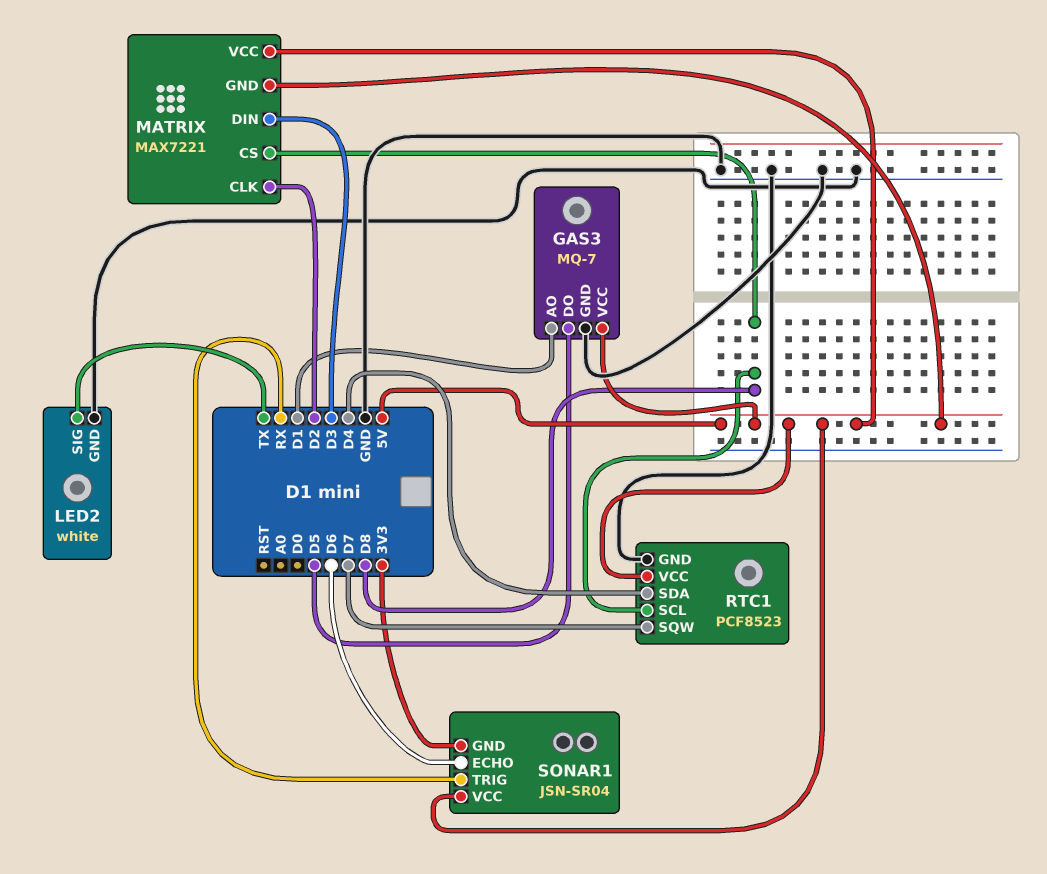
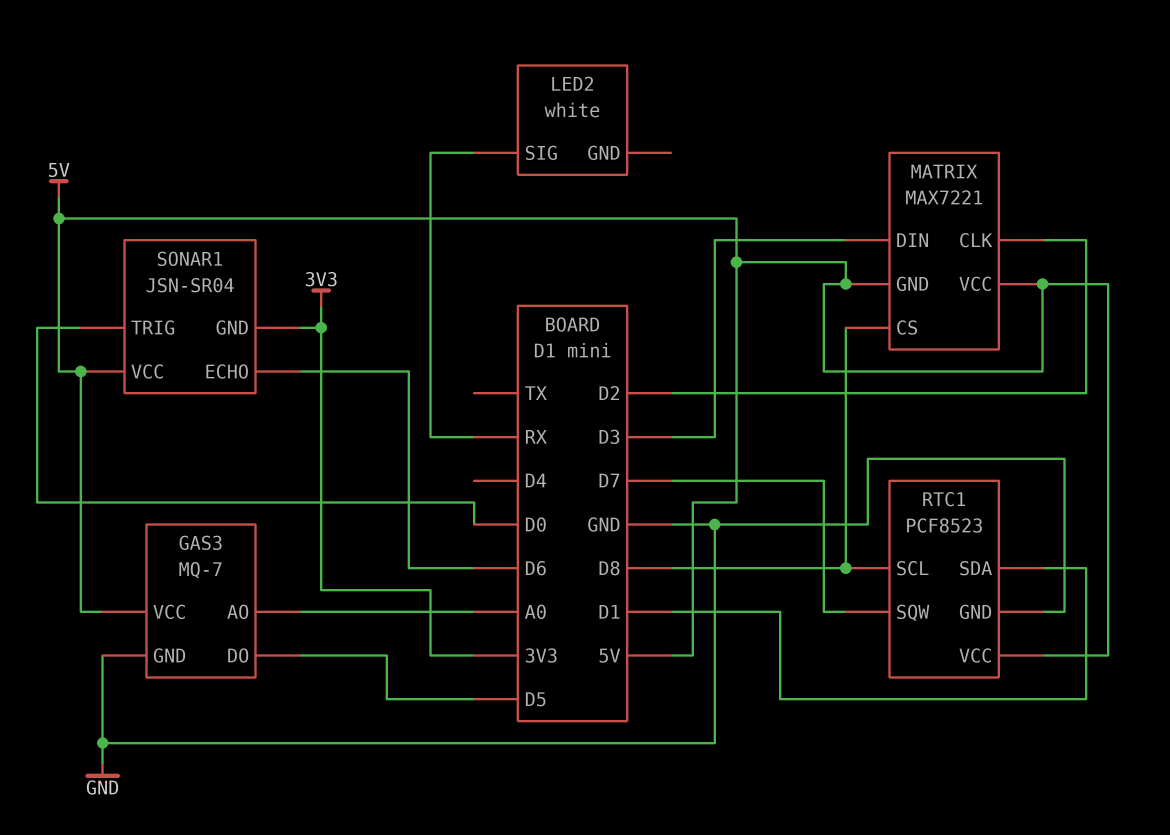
GAS3 pin AO: D1 -> A0
LED2 pin GND: GND -> none
LED2 pin SIG: TX -> RX
RTC1 pin SDA: D4 -> D1
SONAR1 pin TRIG: RX -> D0

